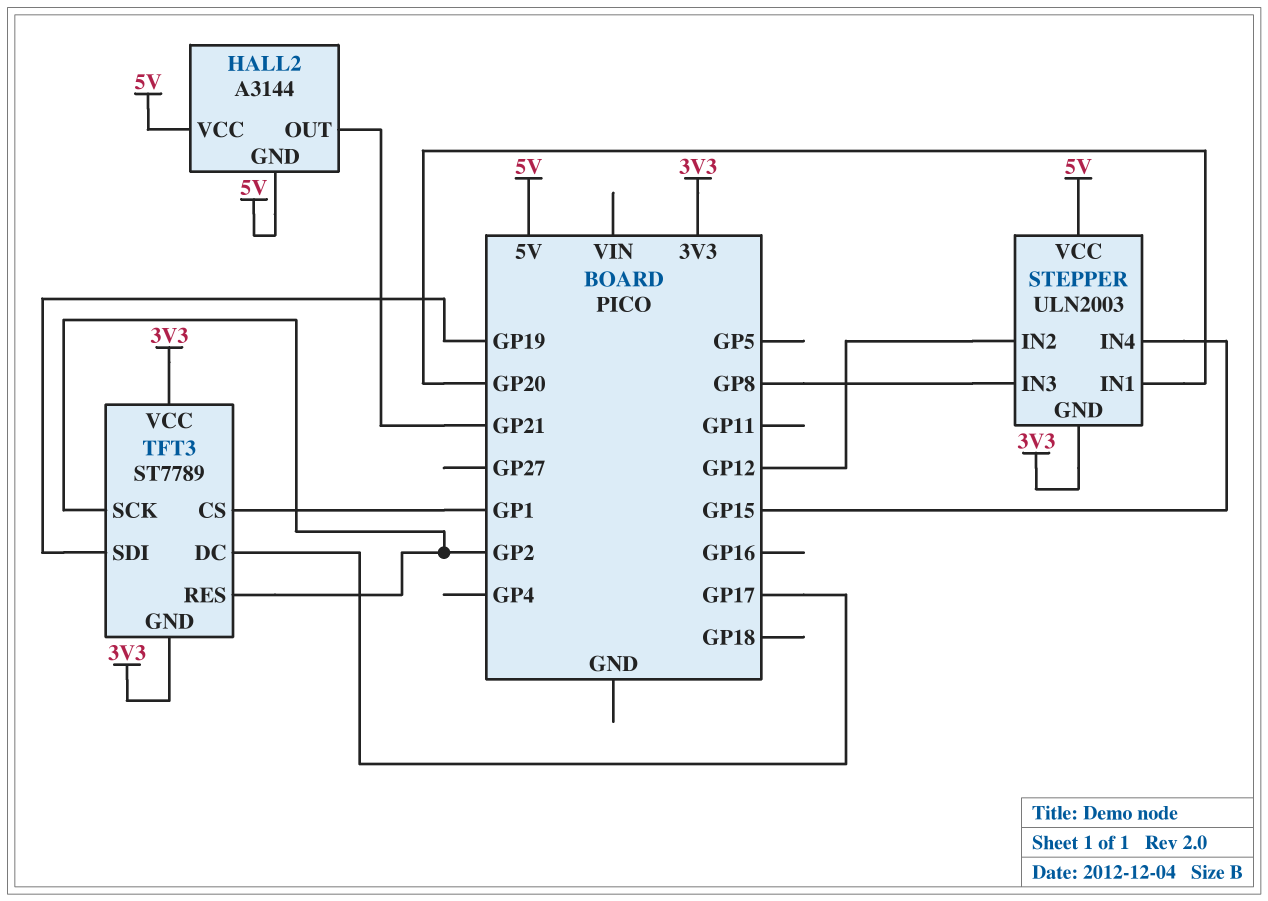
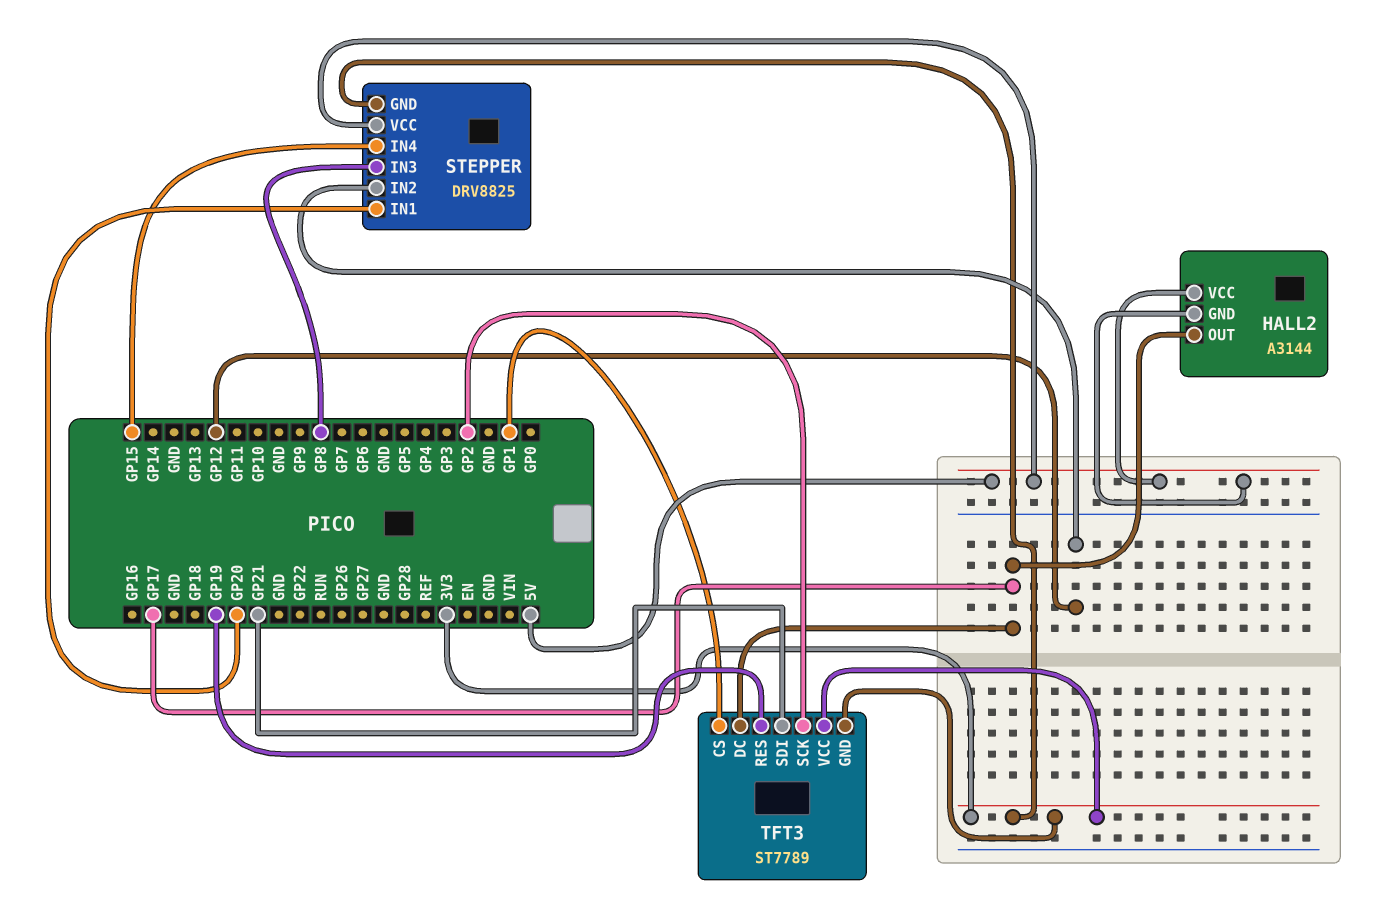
HALL2 pin OUT: GP21 -> GP17
STEPPER: ULN2003 -> DRV8825
TFT3 pin RES: GP2 -> GP19
TFT3 pin SDI: GP19 -> GP21

